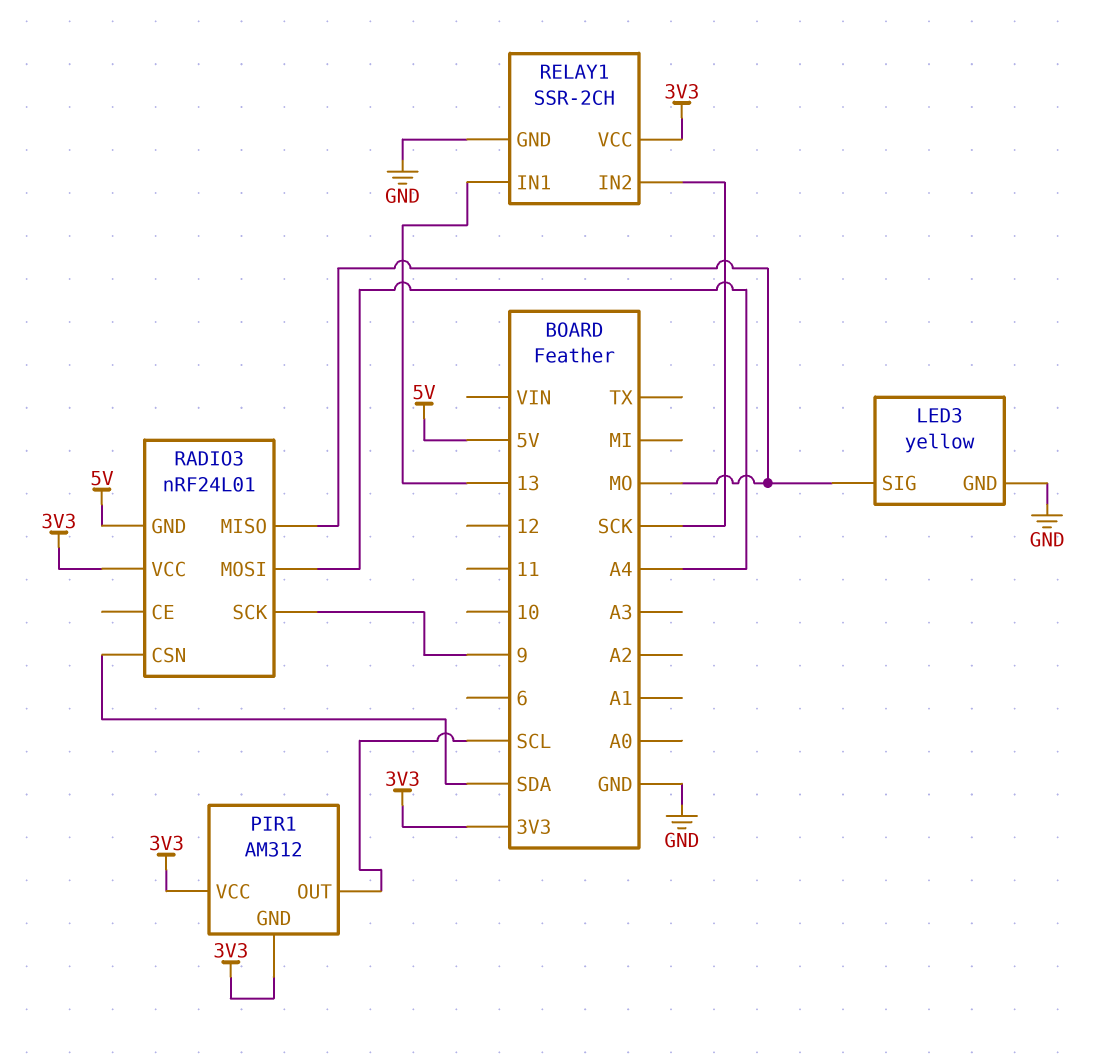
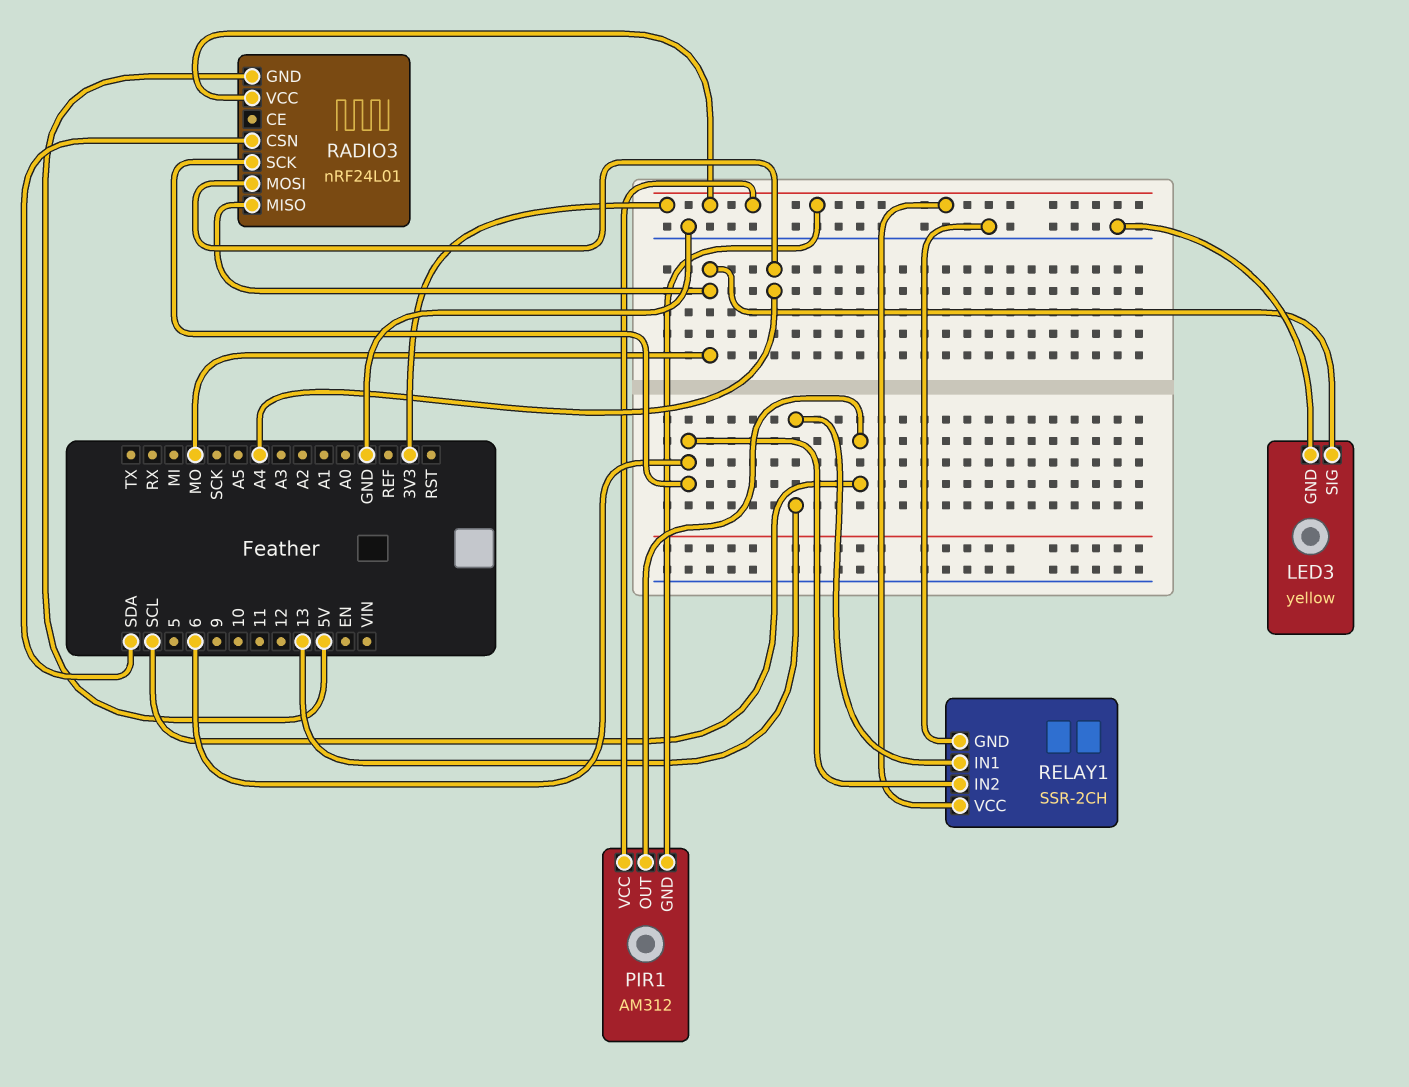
RADIO3 pin SCK: 9 -> 6
RELAY1 pin IN2: SCK -> 6

